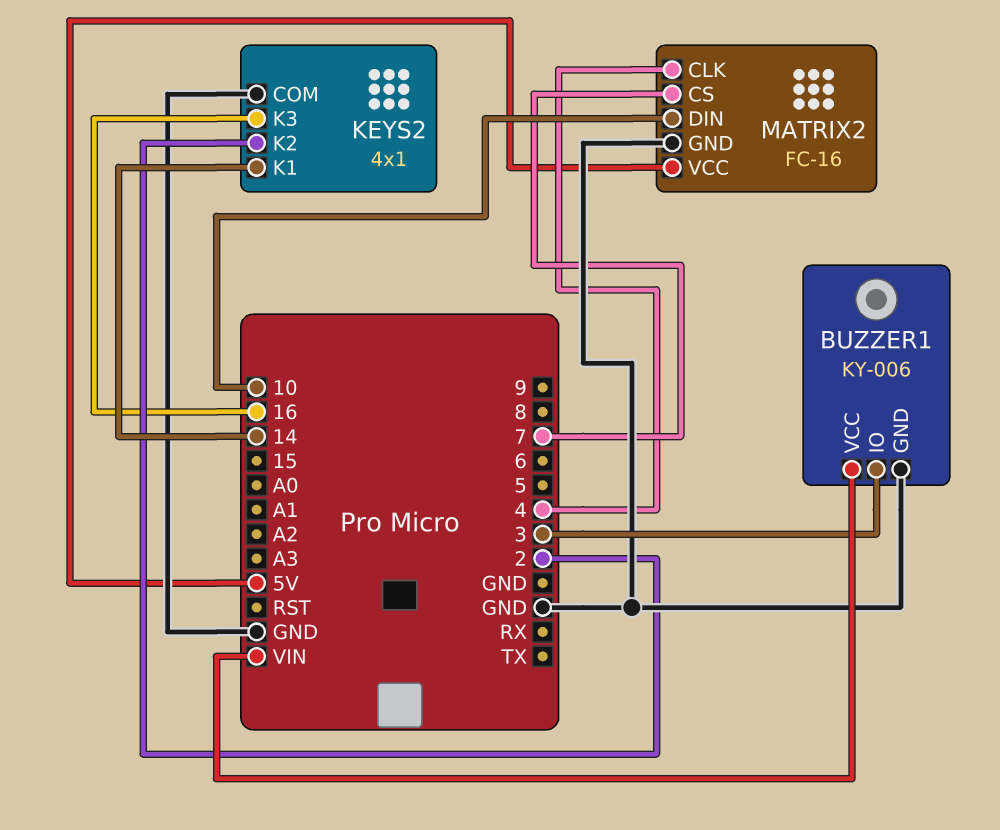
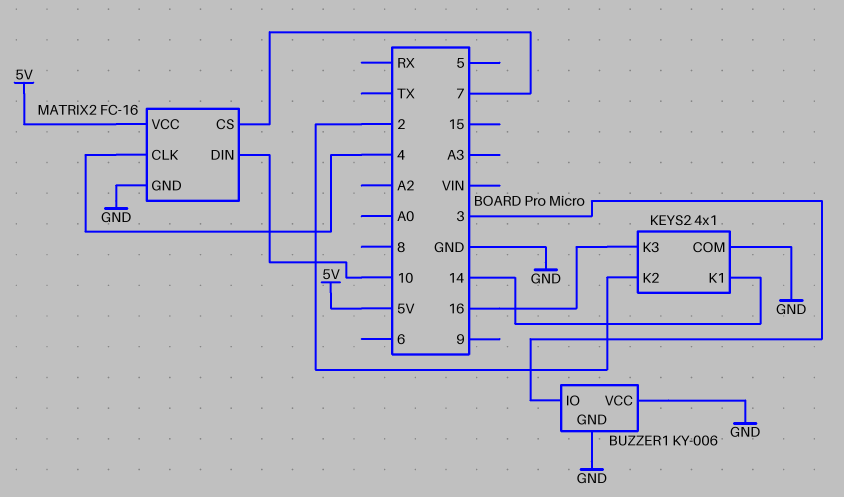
BUZZER1 pin VCC: VIN -> GND

